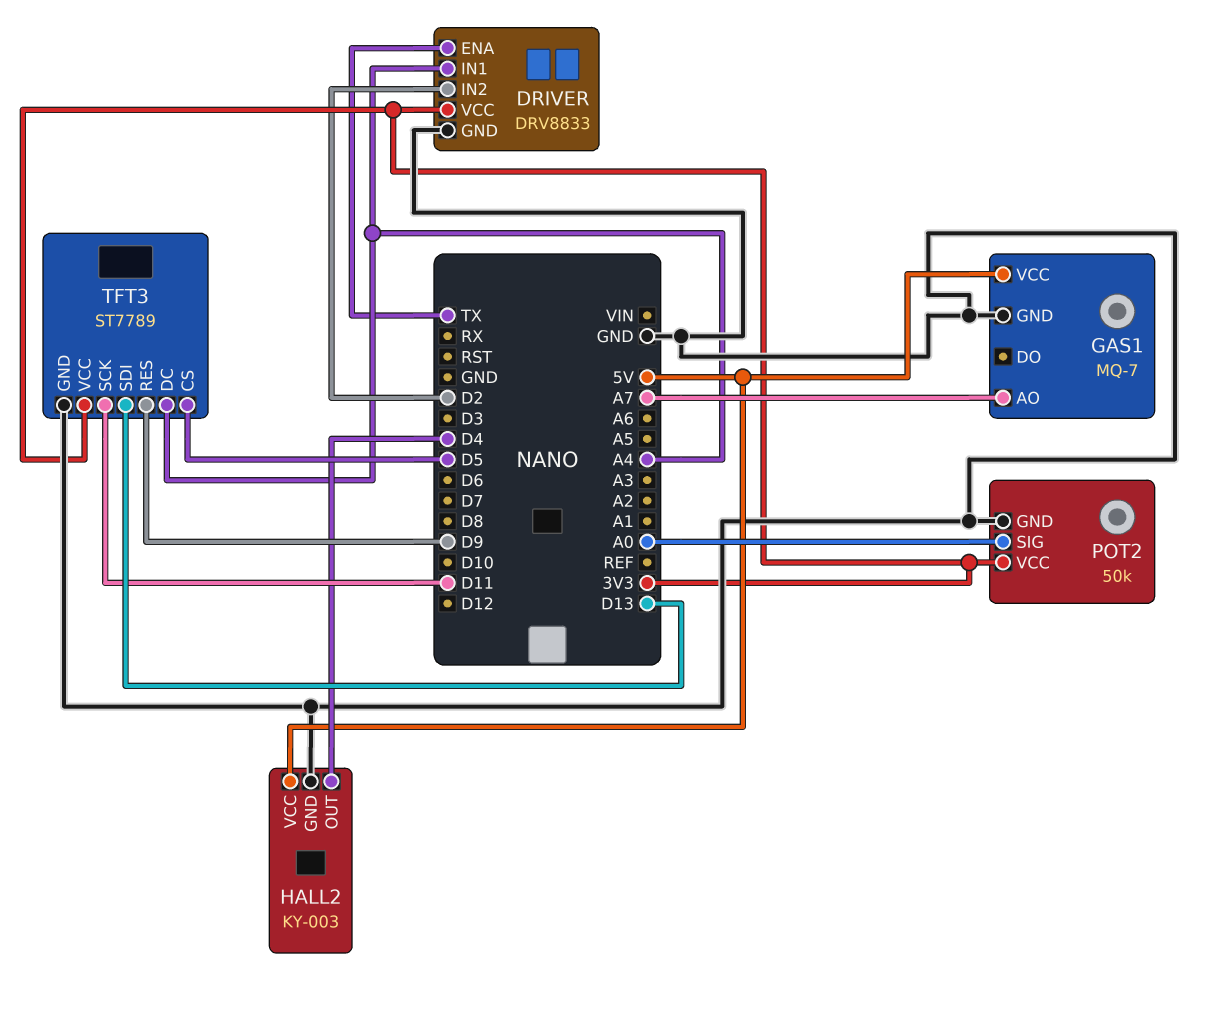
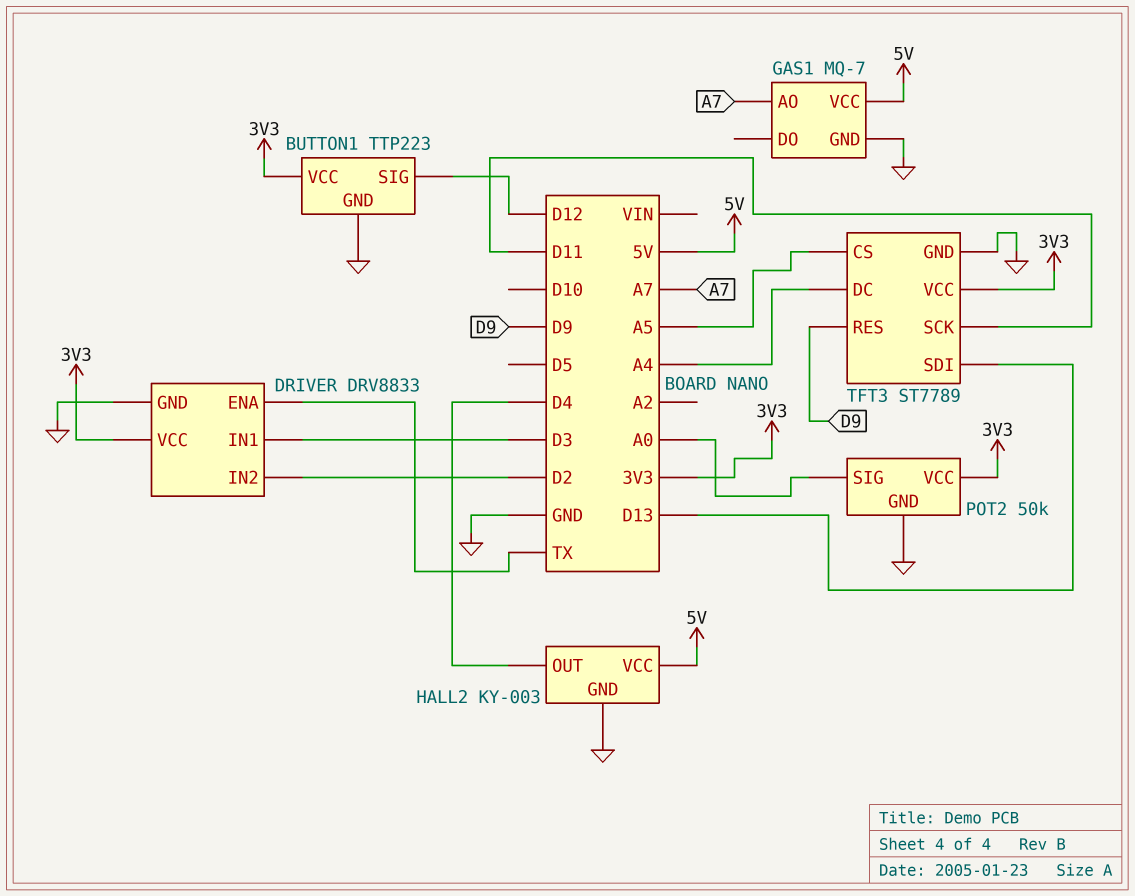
BUTTON1: none -> TTP223
BUTTON1 pin GND: none -> GND
BUTTON1 pin SIG: none -> D12
BUTTON1 pin VCC: none -> 3V3
DRIVER pin IN1: A4 -> D3
TFT3 pin CS: D5 -> A5

